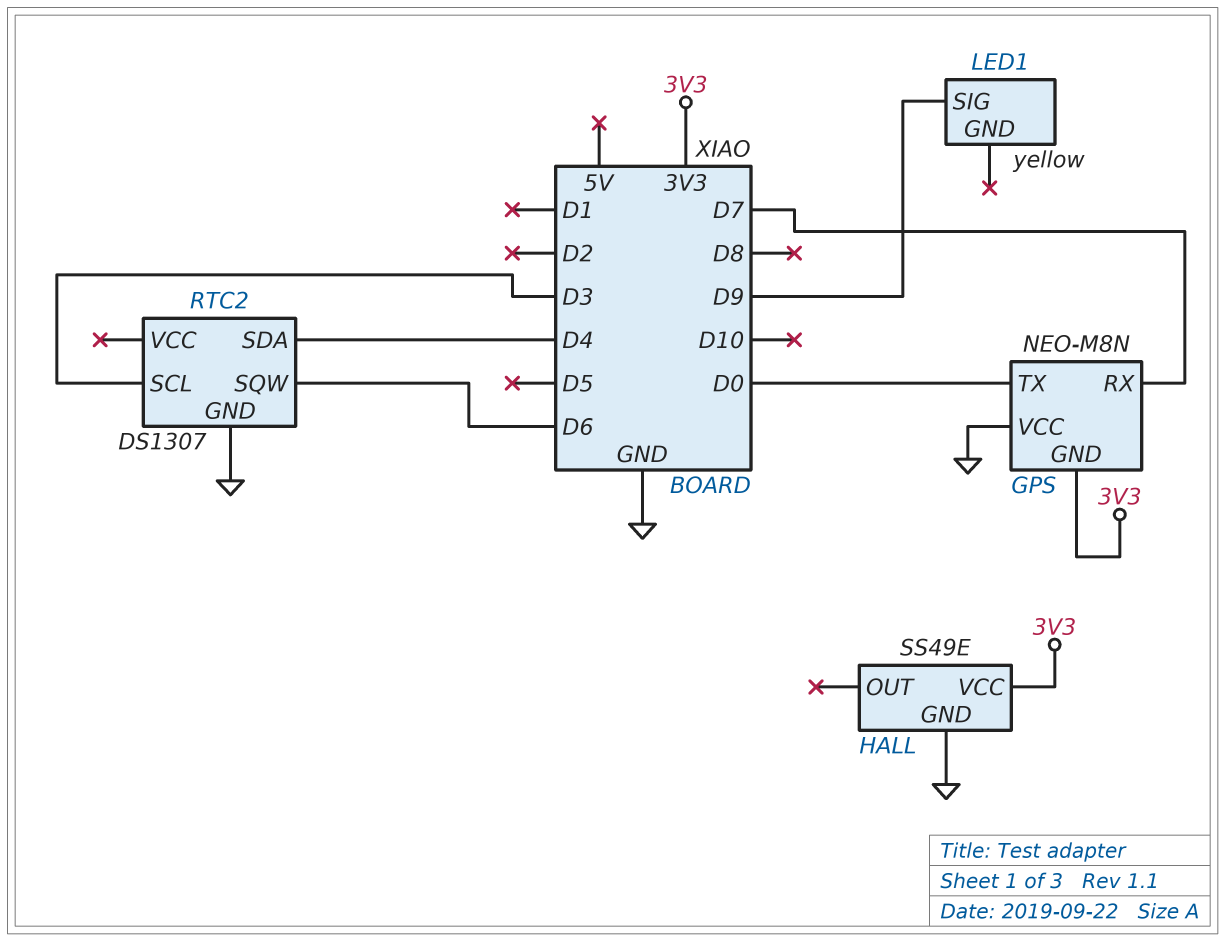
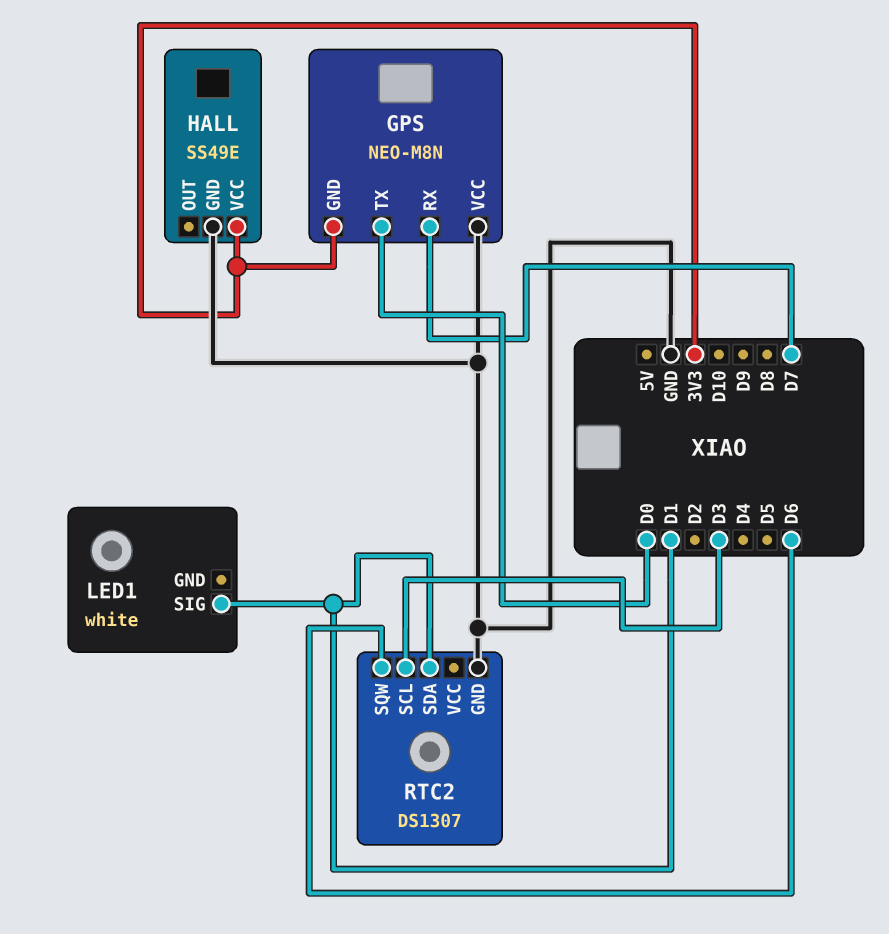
LED1: yellow -> white
LED1 pin SIG: D9 -> D1
RTC2 pin SDA: D4 -> D1

